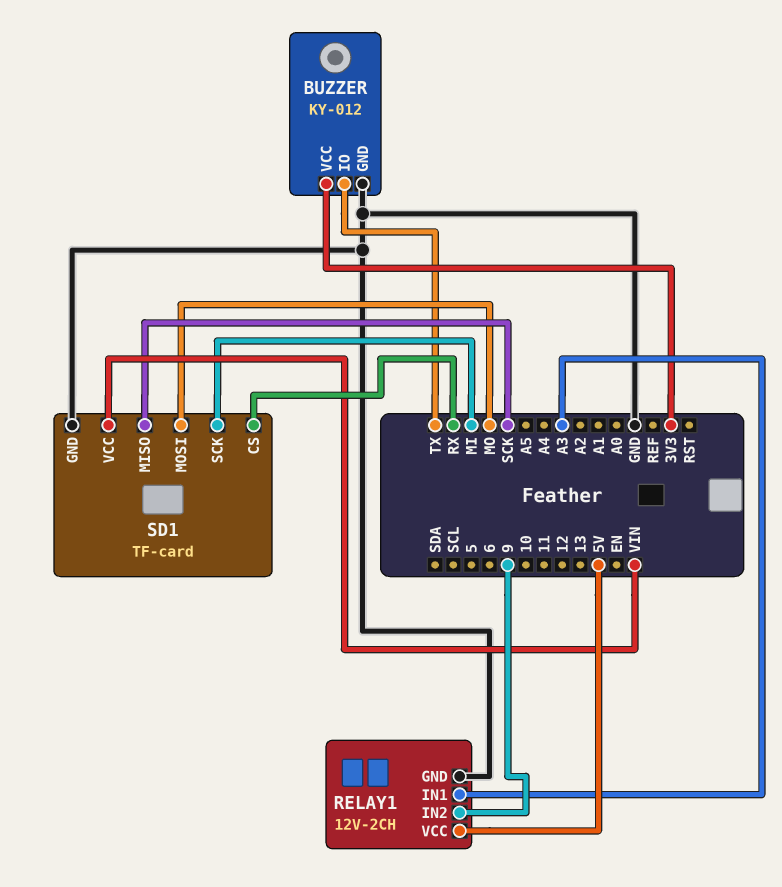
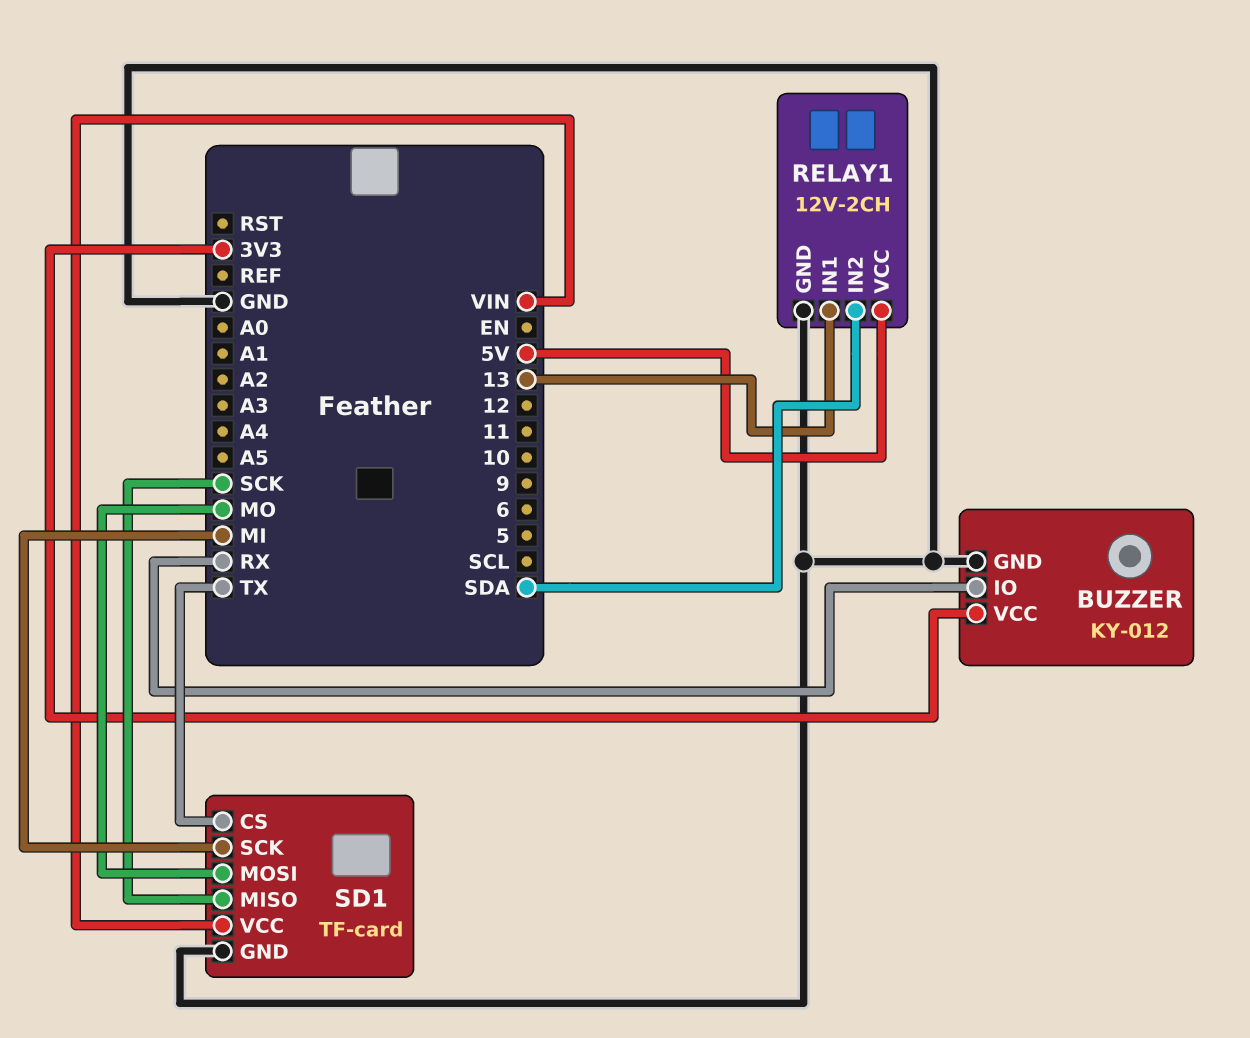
BUZZER pin IO: TX -> RX
RELAY1 pin IN1: A3 -> 13
RELAY1 pin IN2: 9 -> SDA
SD1 pin CS: RX -> TX

